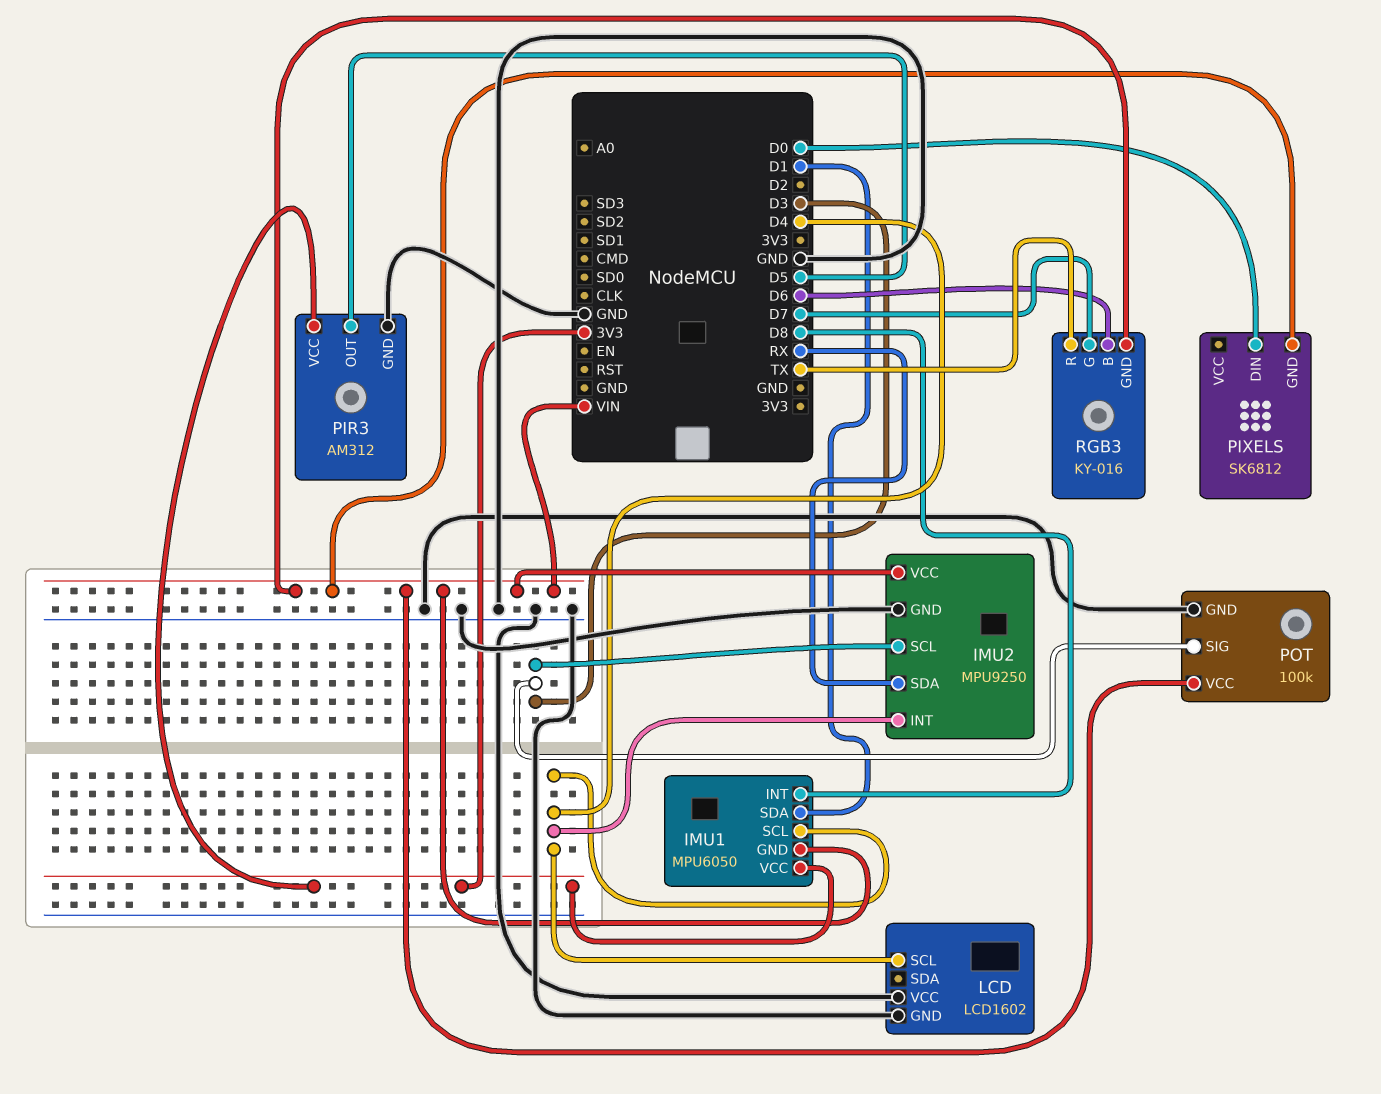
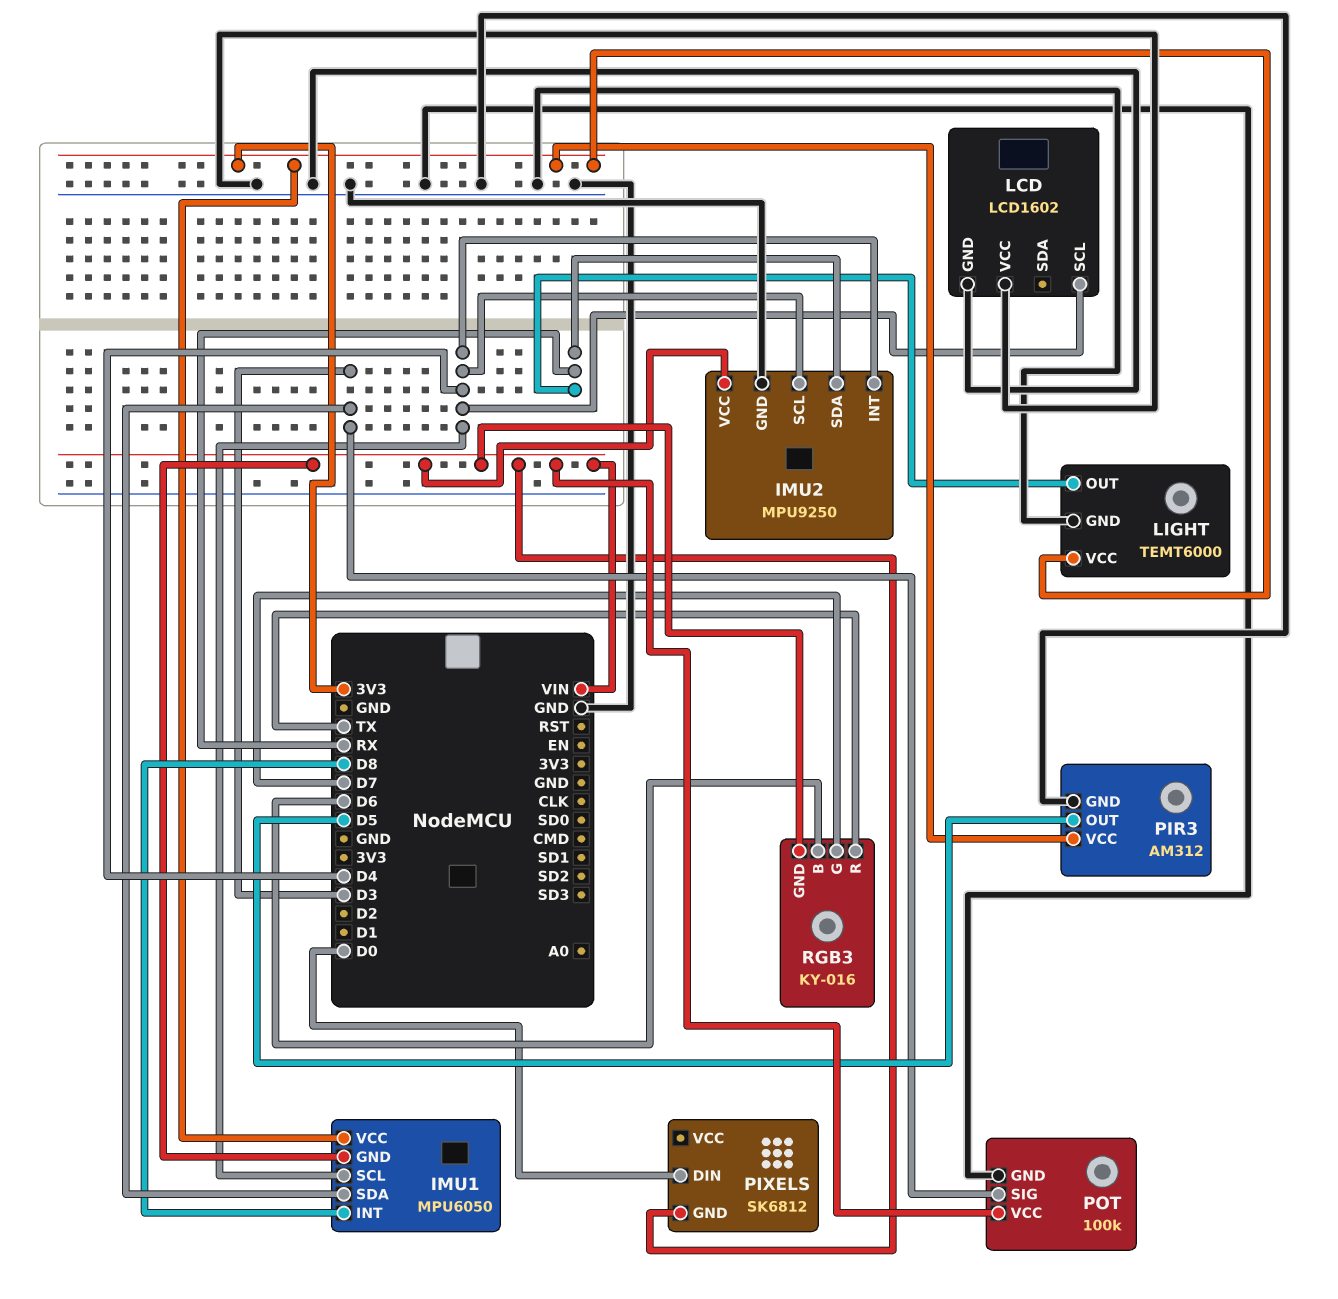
IMU1 pin SDA: D1 -> D3
IMU2 pin SCL: D3 -> D4
LIGHT: none -> TEMT6000
LIGHT pin GND: none -> GND
LIGHT pin OUT: none -> RX
LIGHT pin VCC: none -> 3V3

